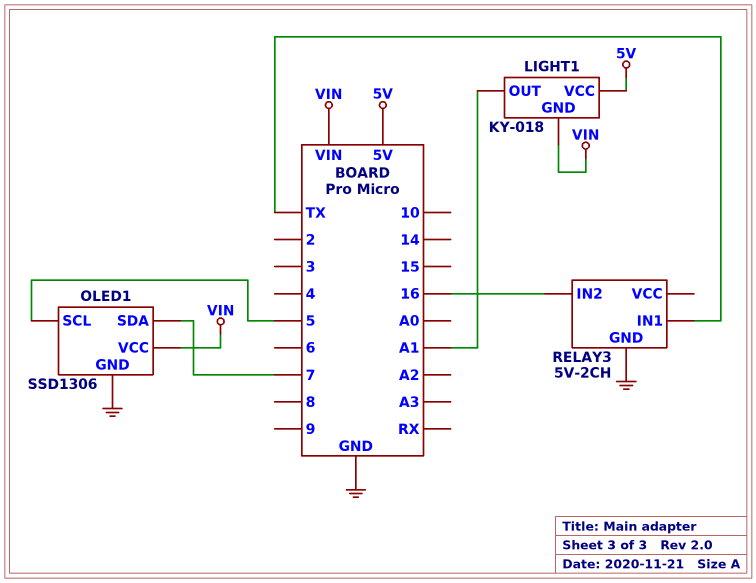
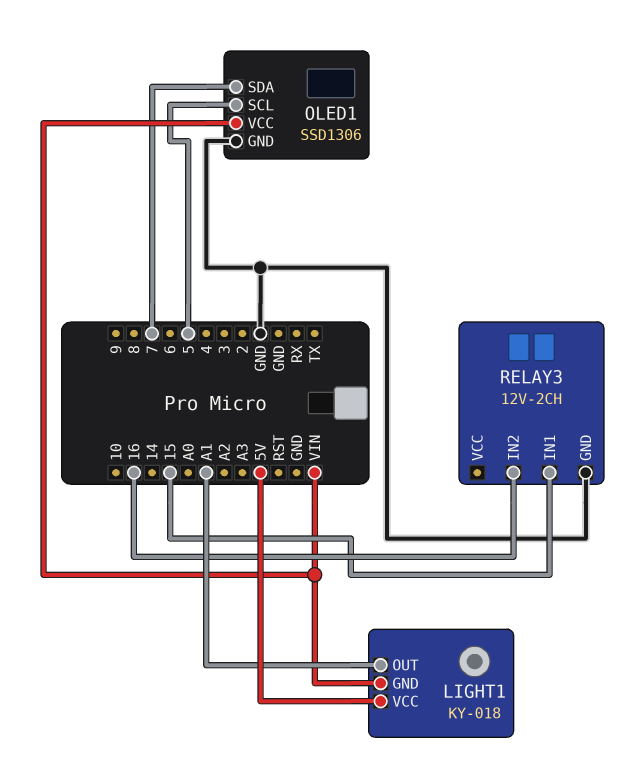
RELAY3: 5V-2CH -> 12V-2CH
RELAY3 pin IN1: TX -> 15

